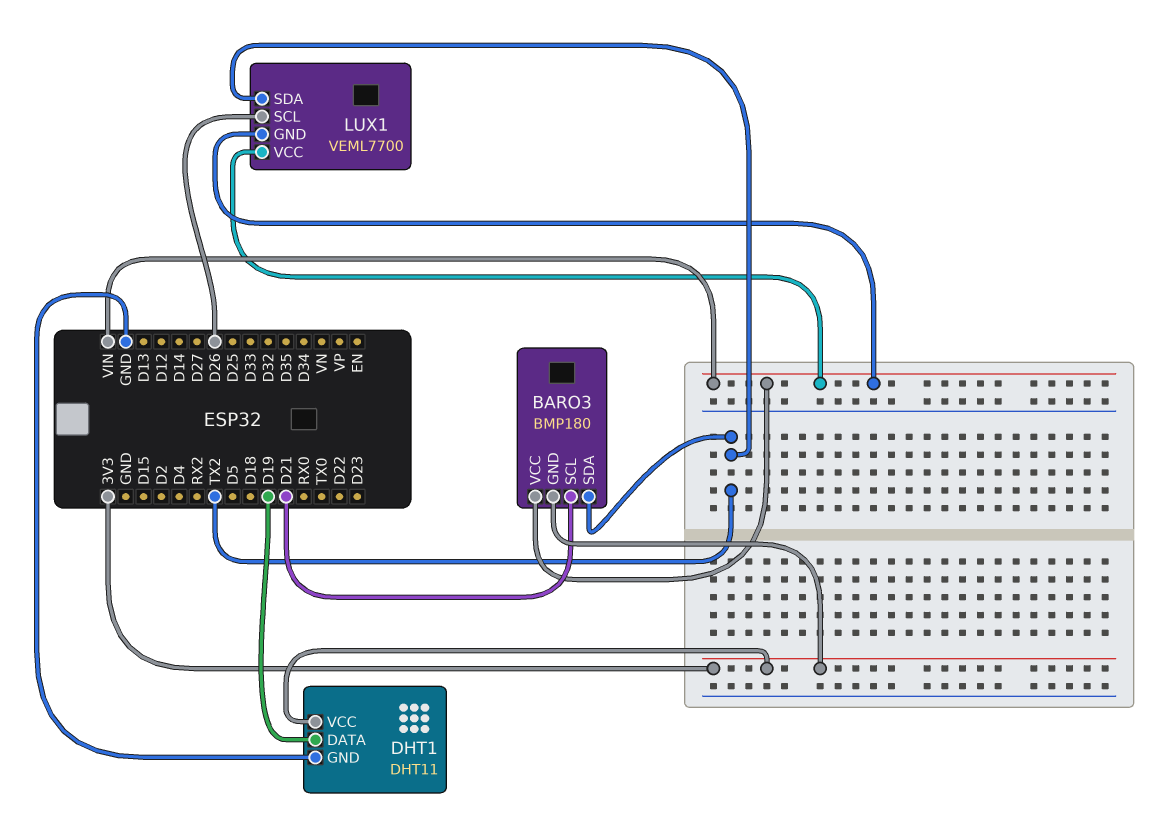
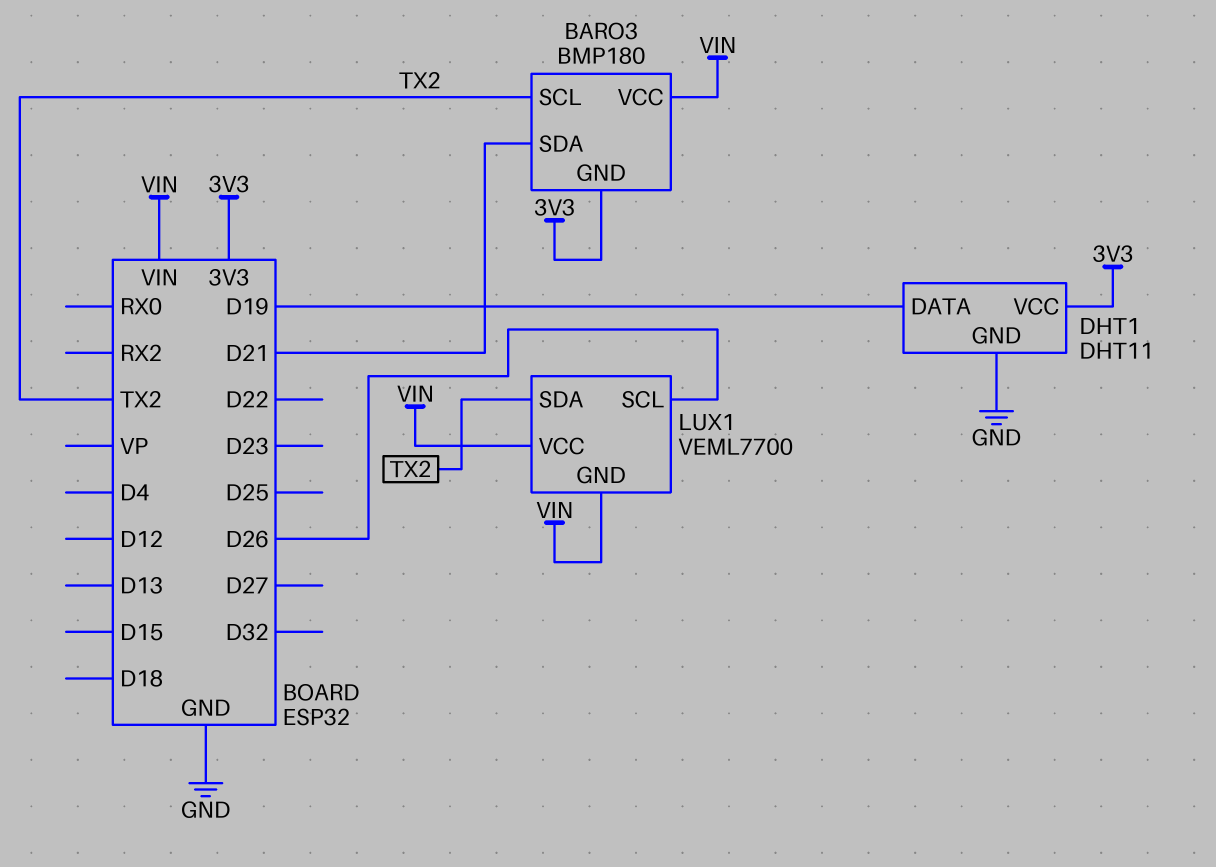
BARO3 pin SCL: D21 -> TX2
BARO3 pin SDA: TX2 -> D21

